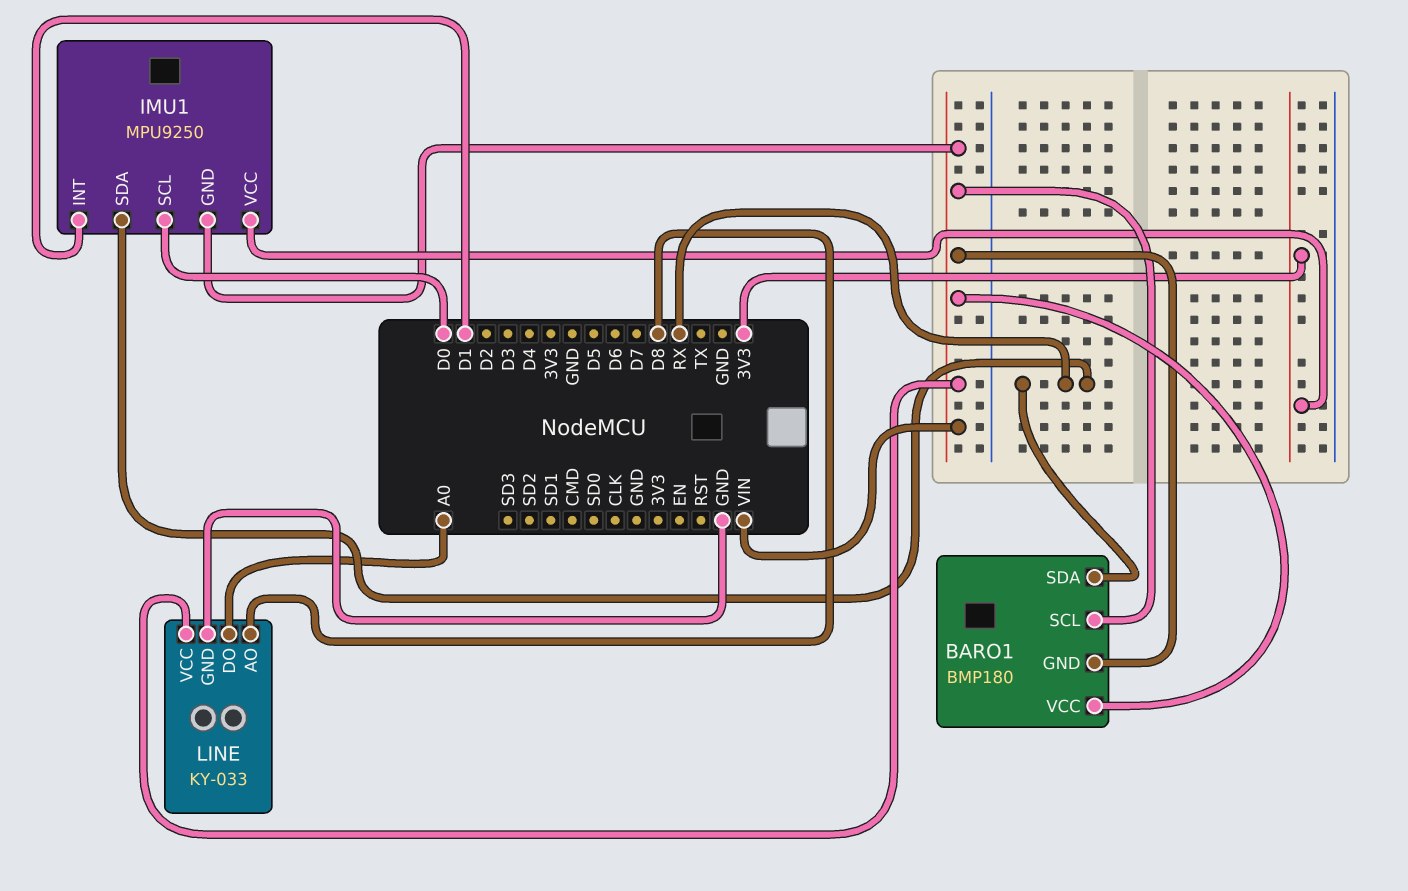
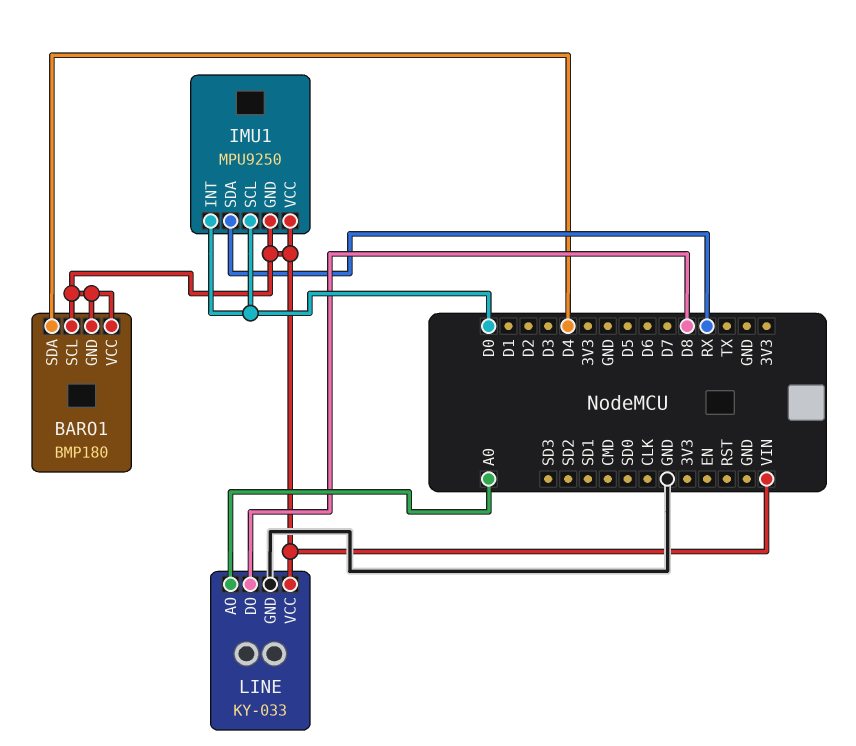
BARO1 pin SDA: RX -> D4
IMU1 pin INT: D1 -> D0
IMU1 pin VCC: 3V3 -> VIN
LINE pin AO: D8 -> A0
LINE pin DO: A0 -> D8

